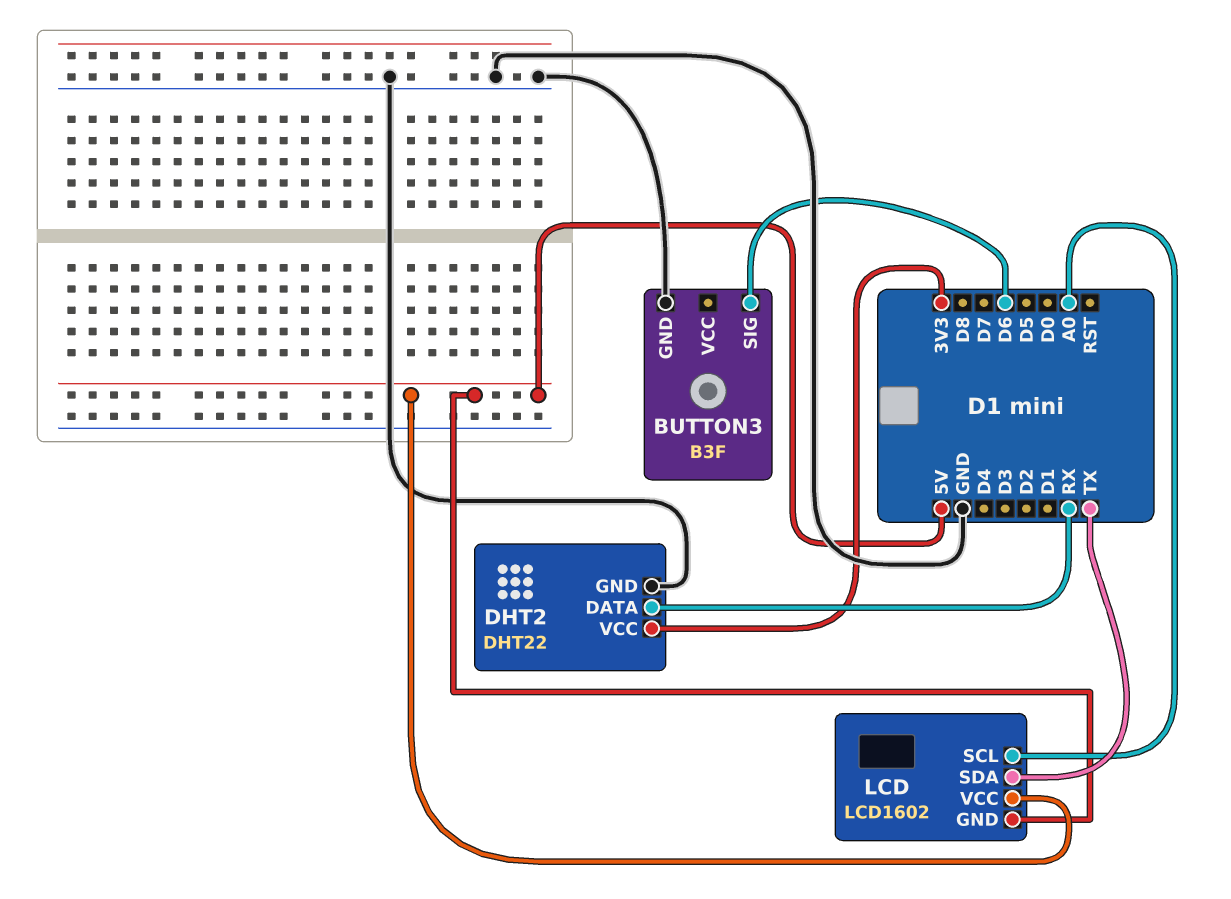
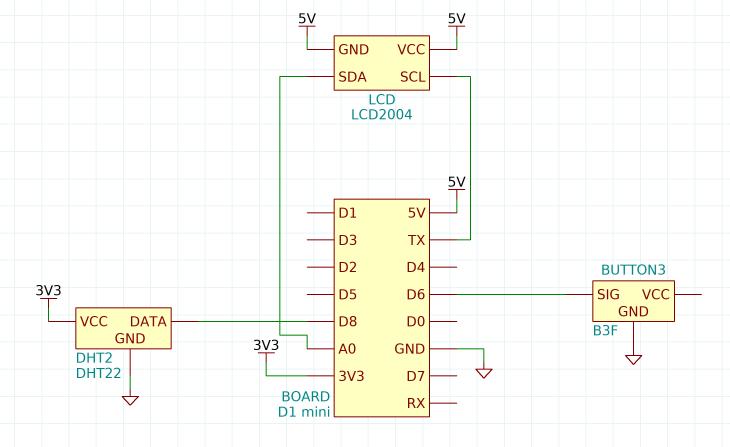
DHT2 pin DATA: RX -> D8
LCD: LCD1602 -> LCD2004
LCD pin SCL: A0 -> TX
LCD pin SDA: TX -> A0

